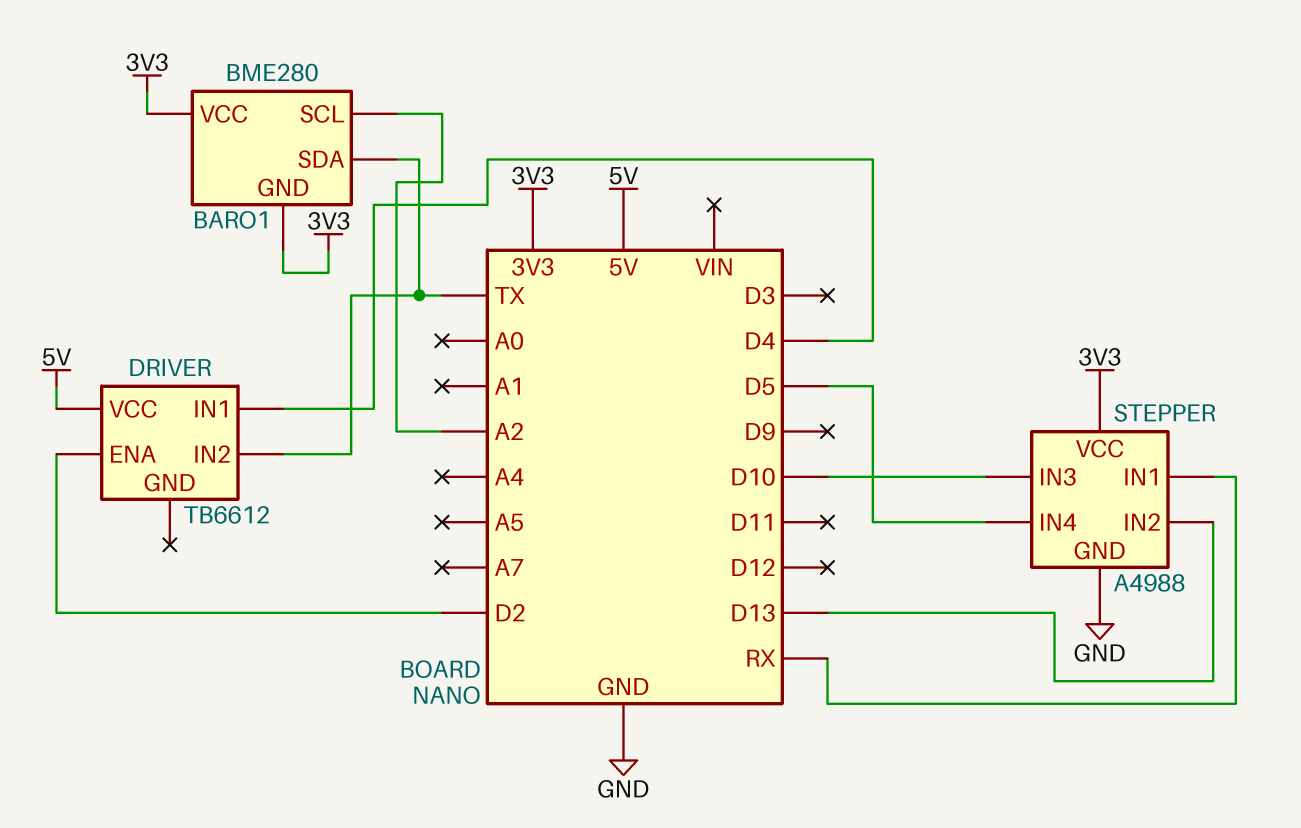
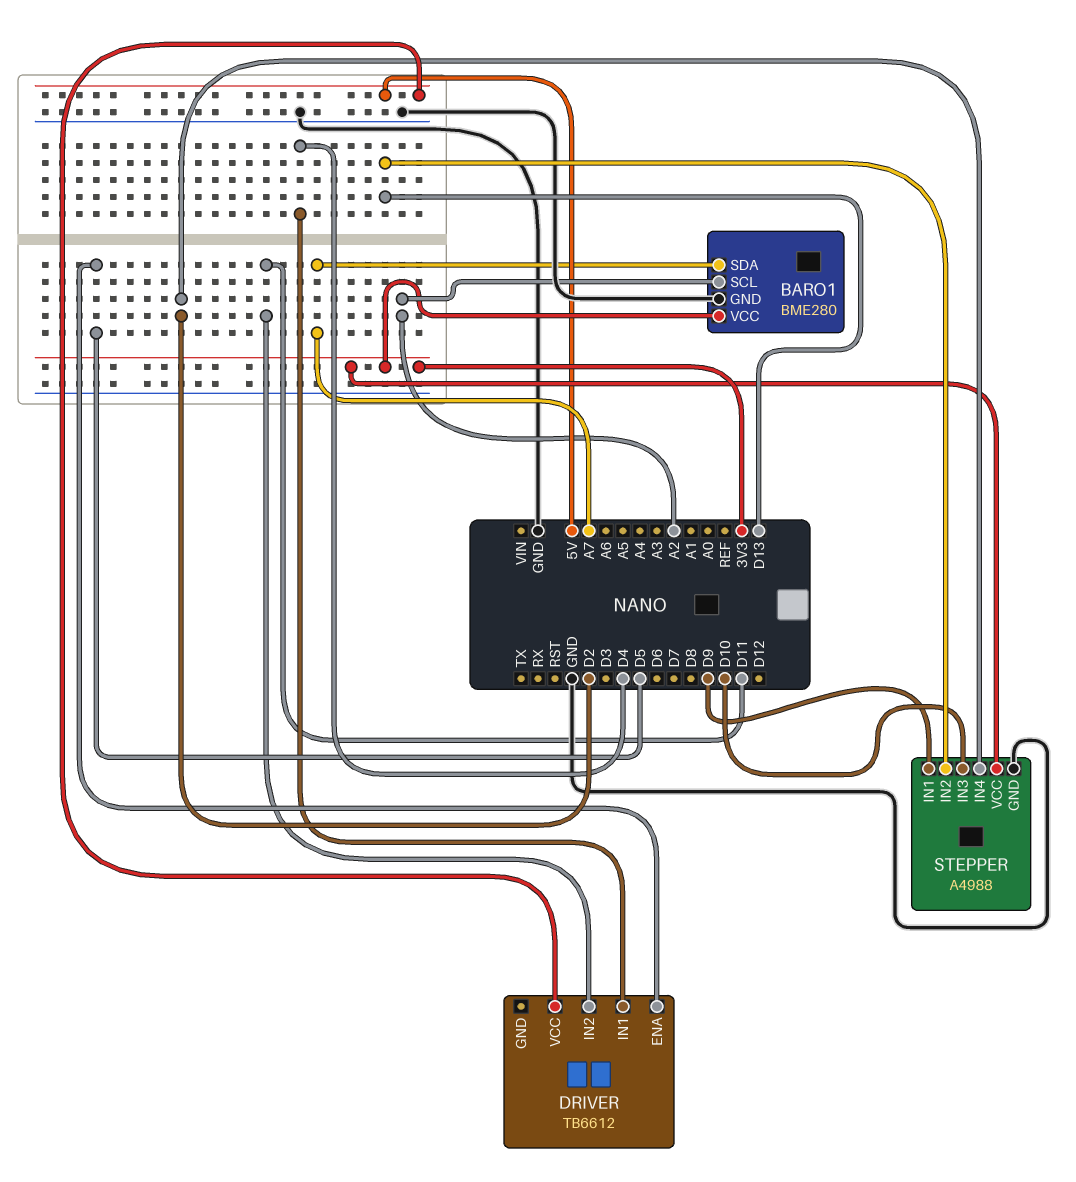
BARO1 pin GND: 3V3 -> GND
BARO1 pin SDA: TX -> A7
DRIVER pin ENA: D2 -> D5
DRIVER pin IN2: TX -> D11
STEPPER pin IN1: RX -> D9
STEPPER pin IN4: D5 -> D2

